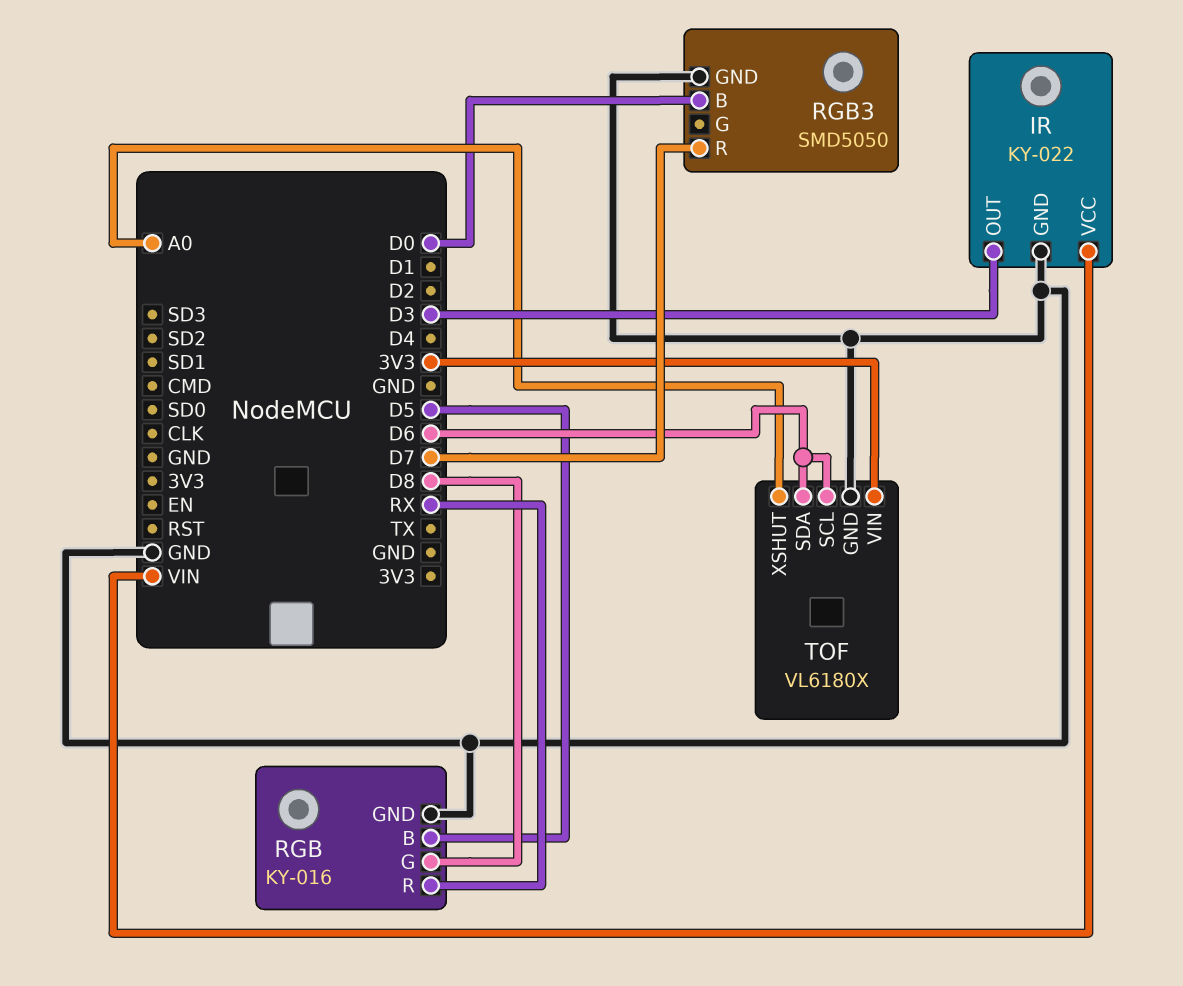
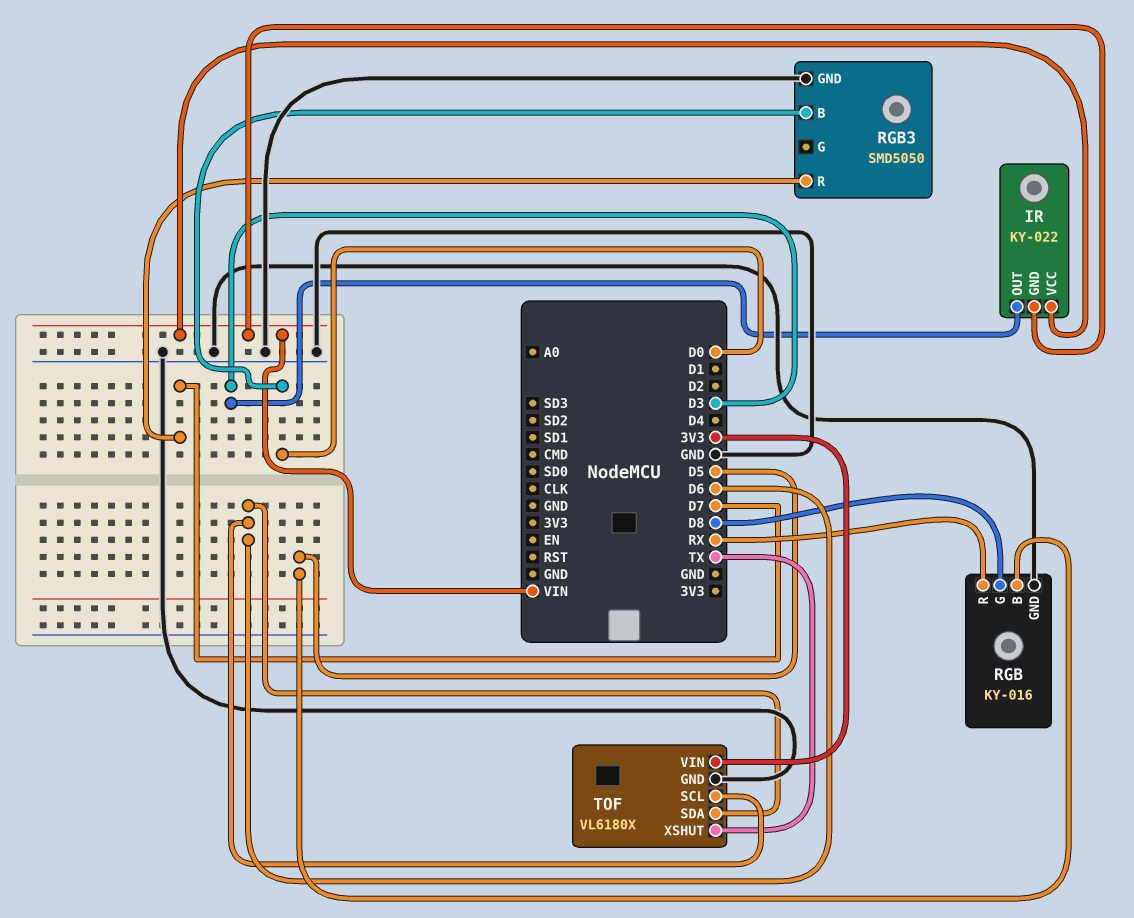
IR pin GND: GND -> VIN
TOF pin XSHUT: A0 -> TX

